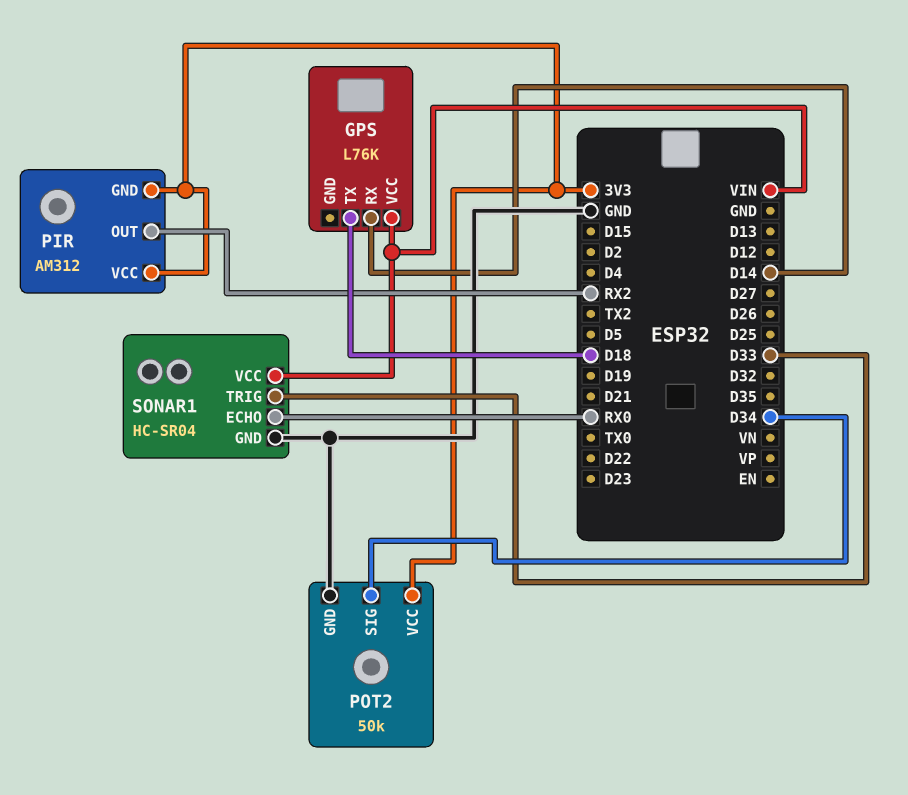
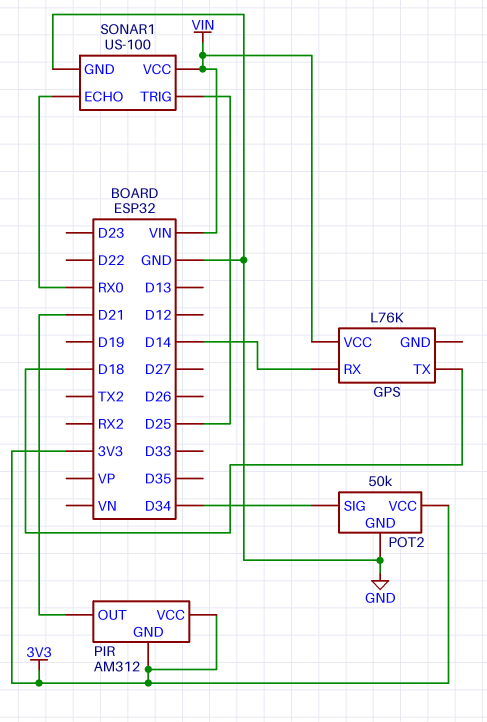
PIR pin OUT: RX2 -> D21
SONAR1: HC-SR04 -> US-100
SONAR1 pin TRIG: D33 -> D25

